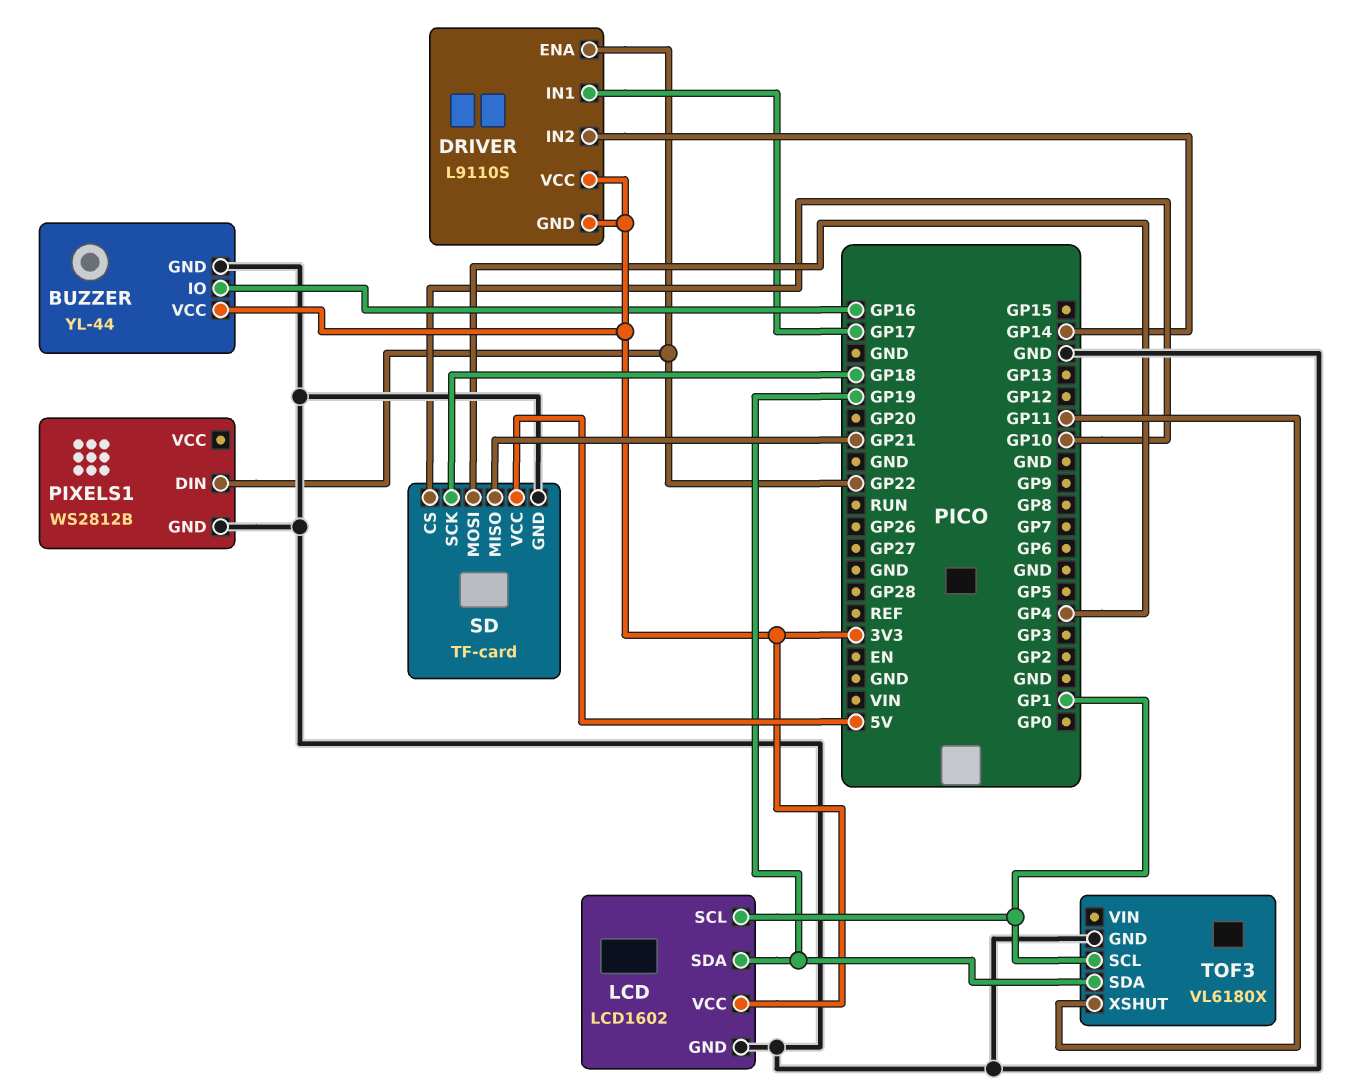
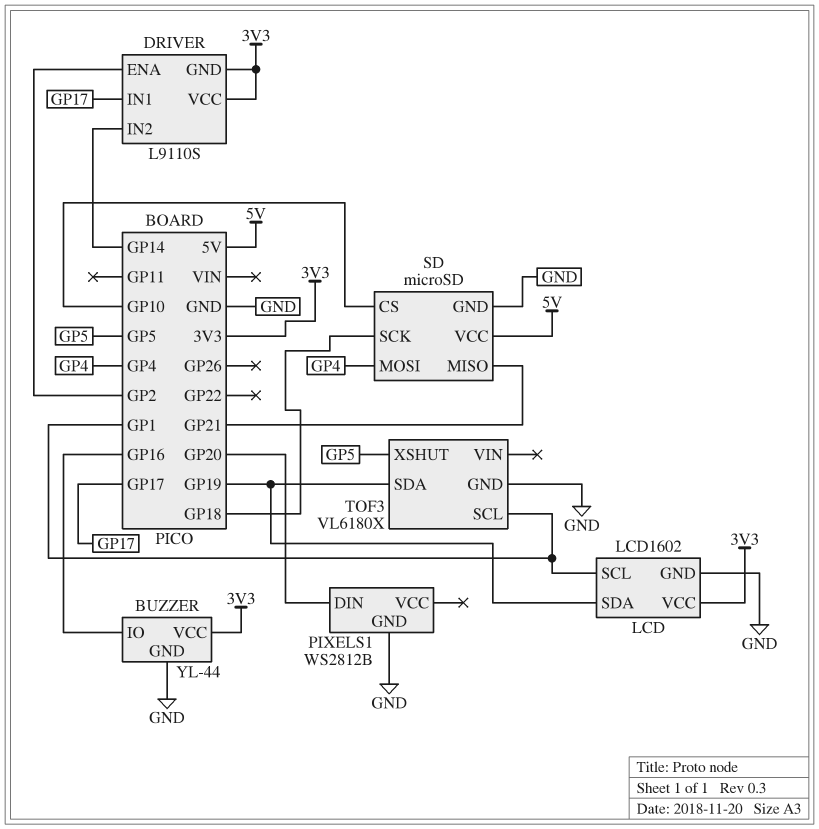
DRIVER pin ENA: GP22 -> GP2
PIXELS1 pin DIN: GP22 -> GP20
SD: TF-card -> microSD
TOF3 pin XSHUT: GP11 -> GP5

